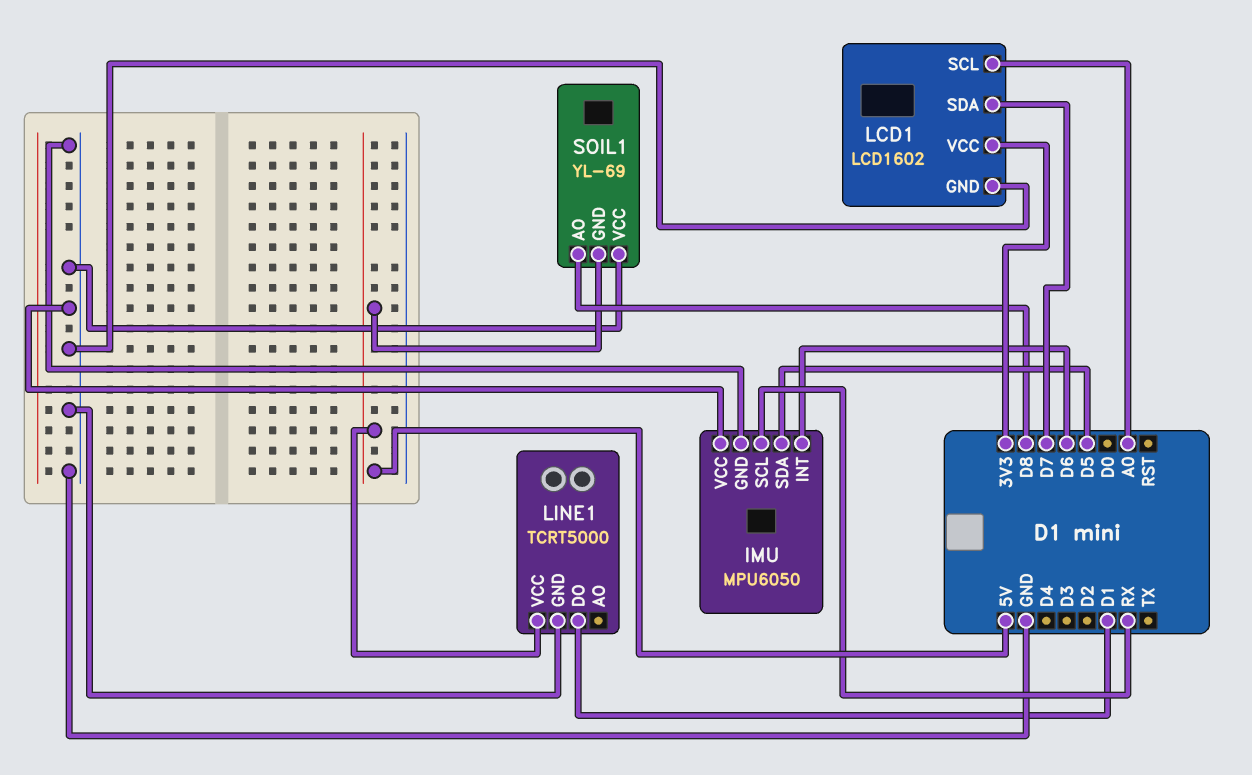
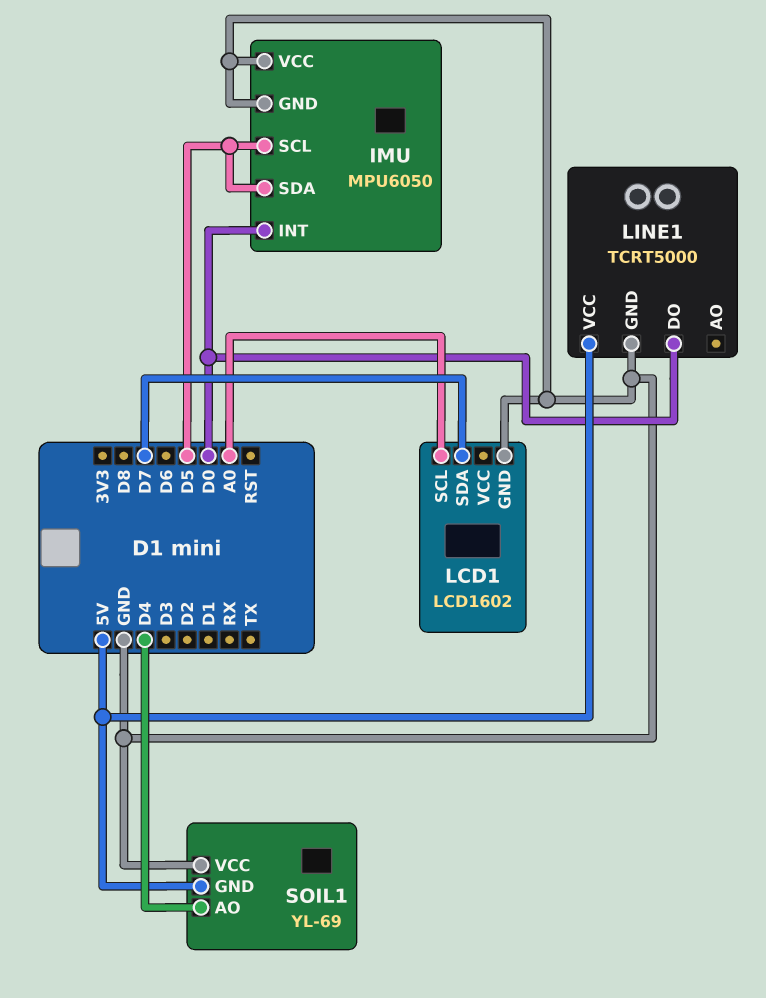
IMU pin INT: D6 -> D0
IMU pin SCL: RX -> D5
LCD1 pin VCC: 3V3 -> none
LINE1 pin DO: D1 -> D0
SOIL1 pin AO: D8 -> D4

